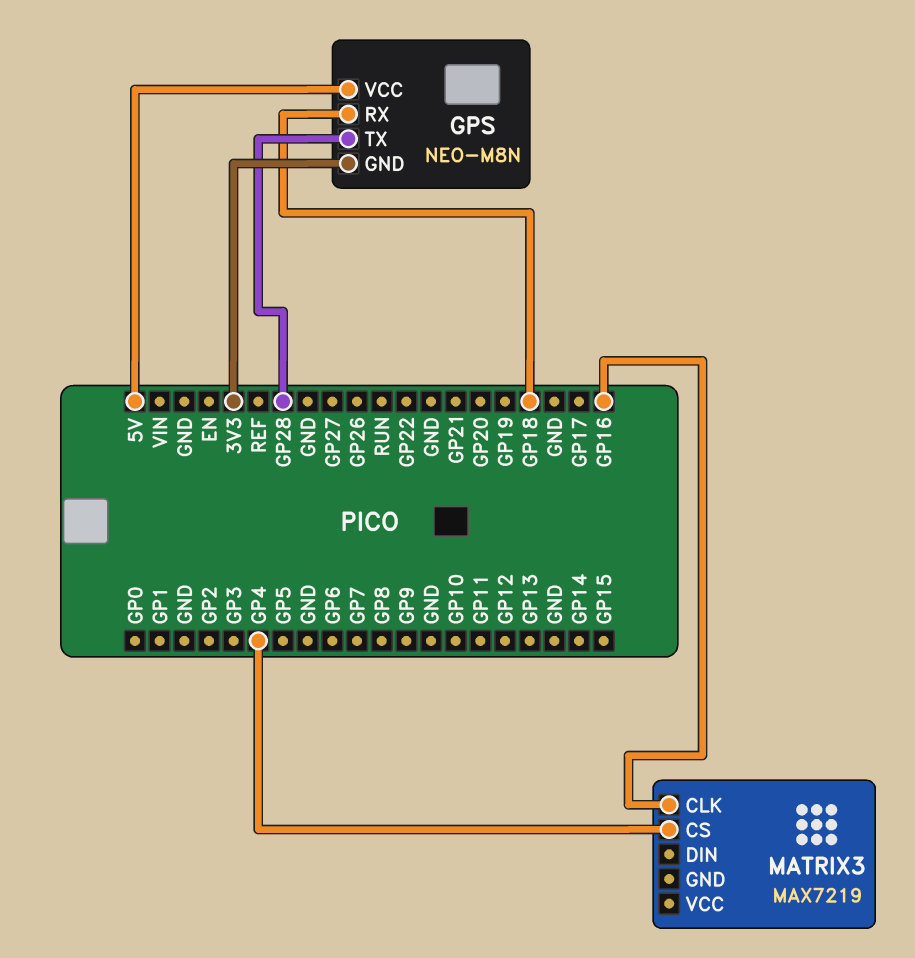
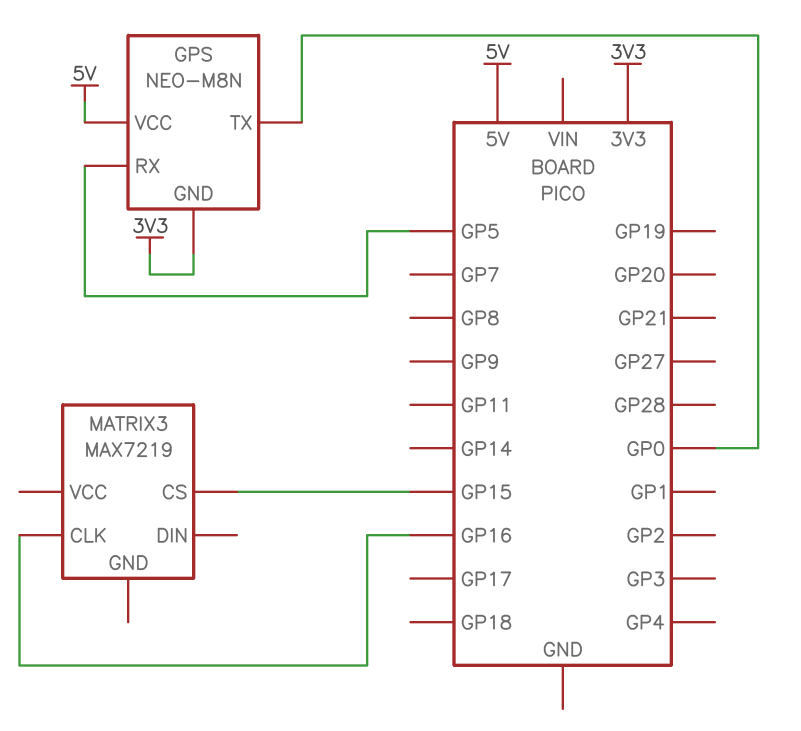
GPS pin RX: GP18 -> GP5
GPS pin TX: GP28 -> GP0
MATRIX3 pin CS: GP4 -> GP15

